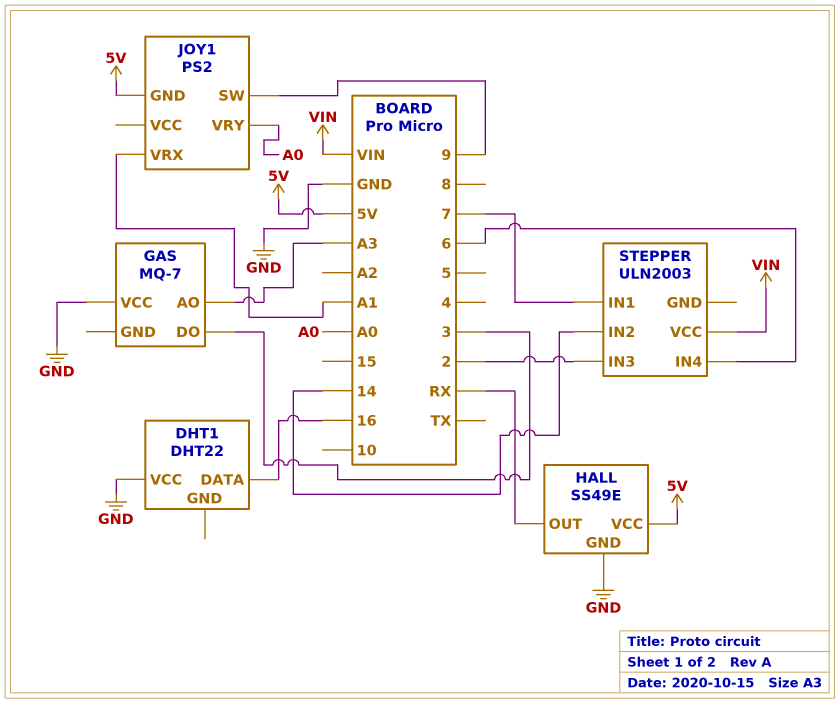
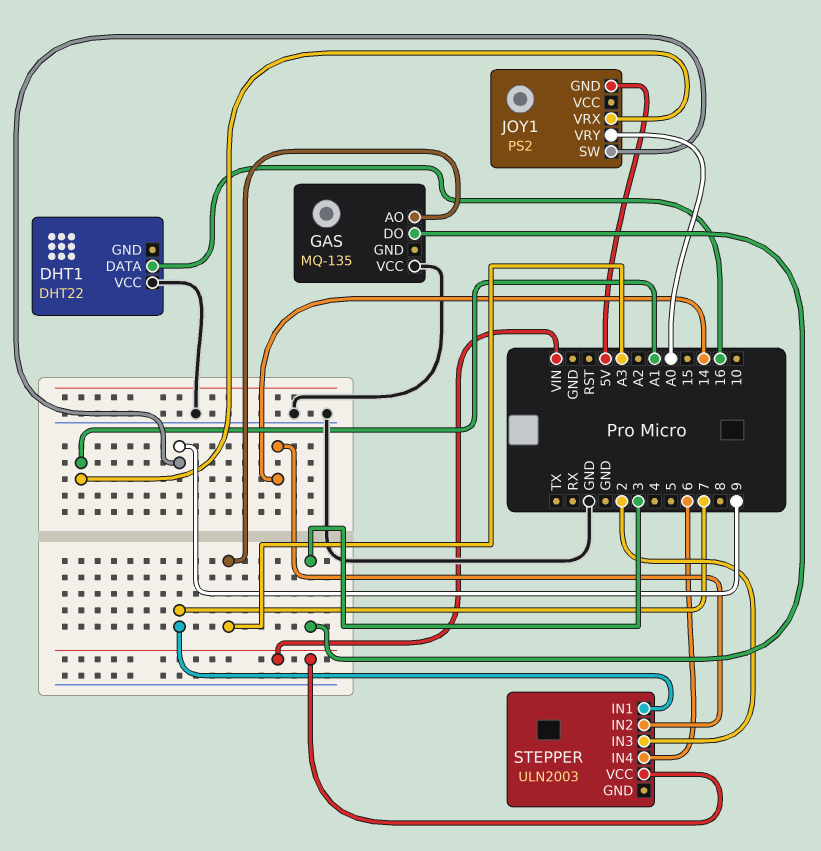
GAS: MQ-7 -> MQ-135
HALL: SS49E -> none
HALL pin GND: GND -> none
HALL pin OUT: RX -> none
HALL pin VCC: 5V -> none

